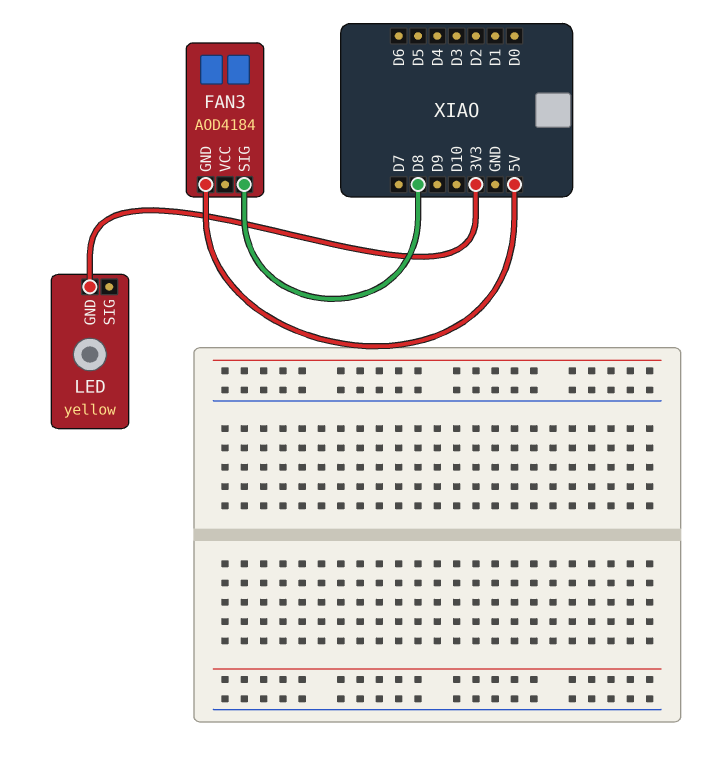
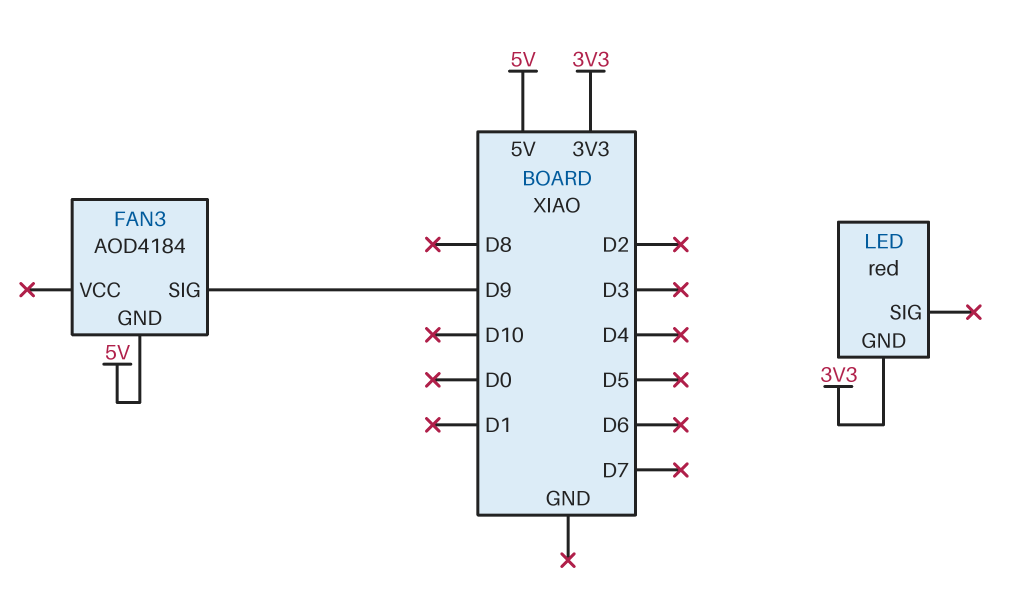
FAN3 pin SIG: D8 -> D9
LED: yellow -> red

